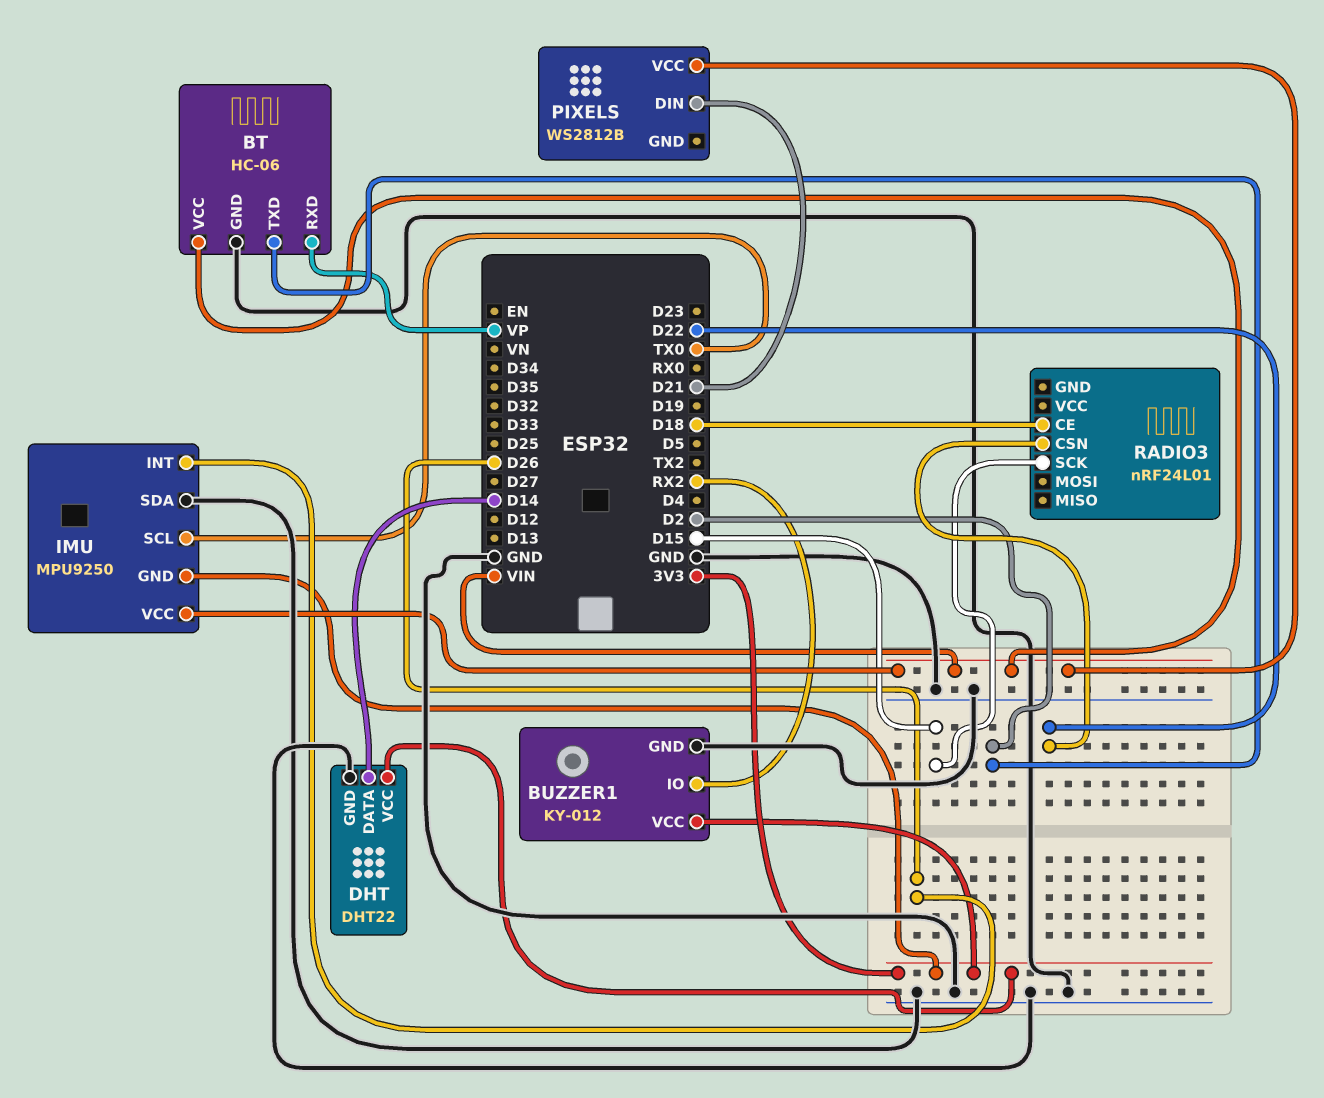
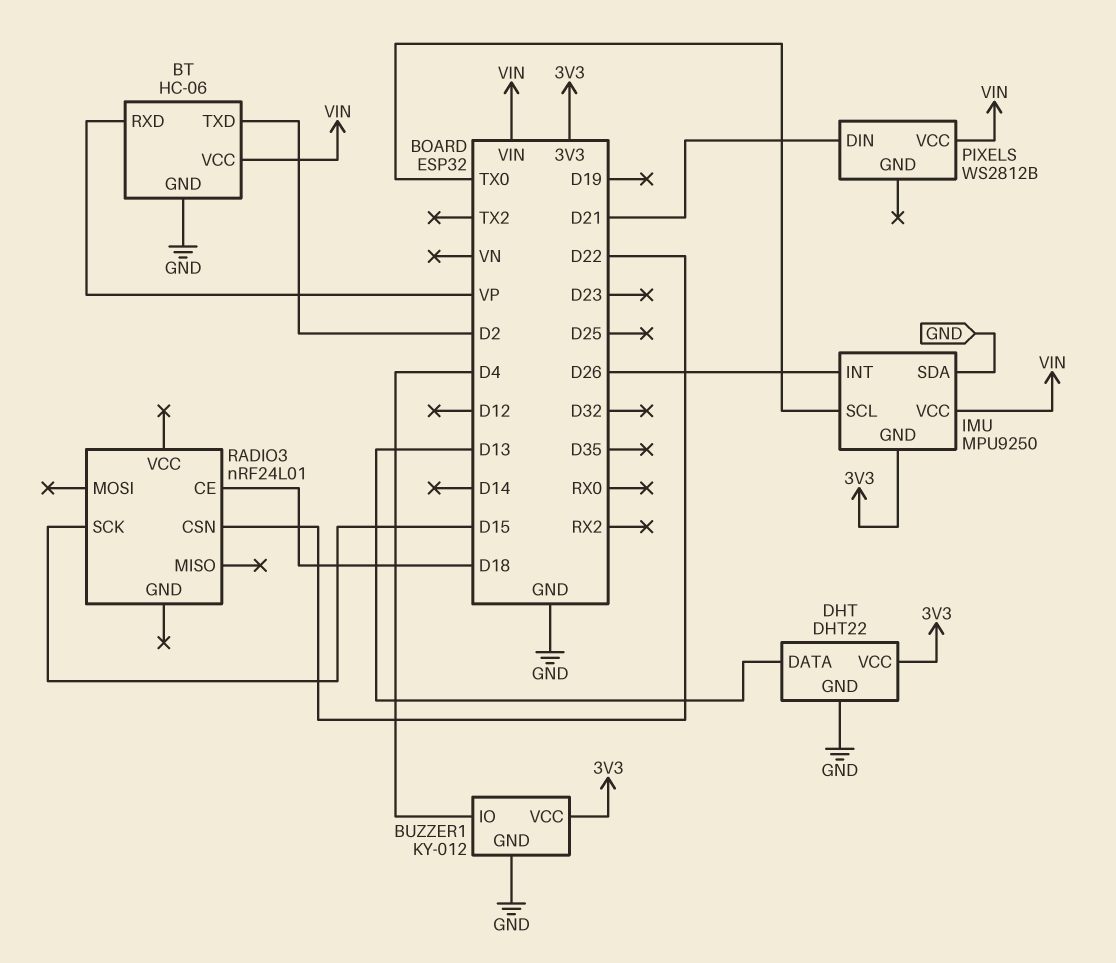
BUZZER1 pin IO: RX2 -> D4
DHT pin DATA: D14 -> D13

